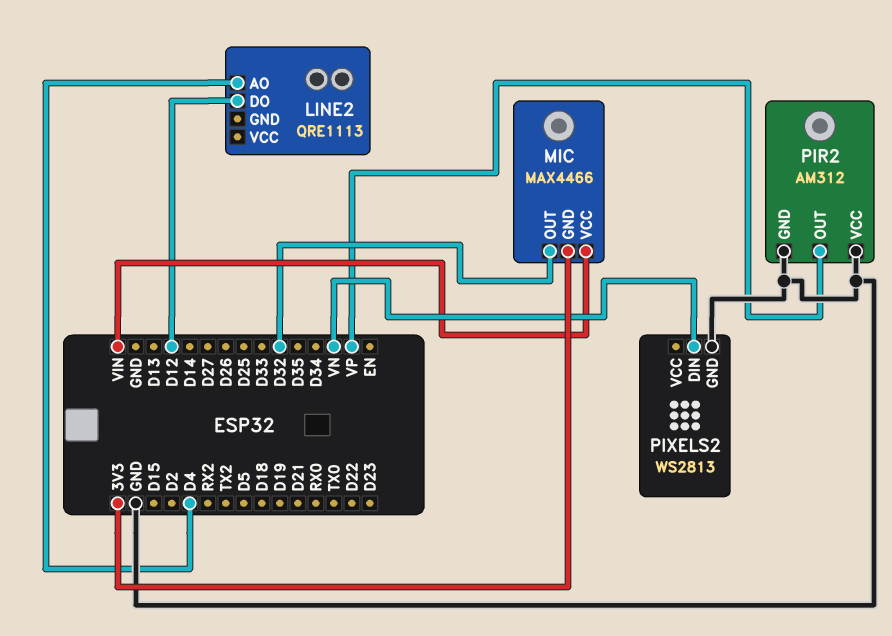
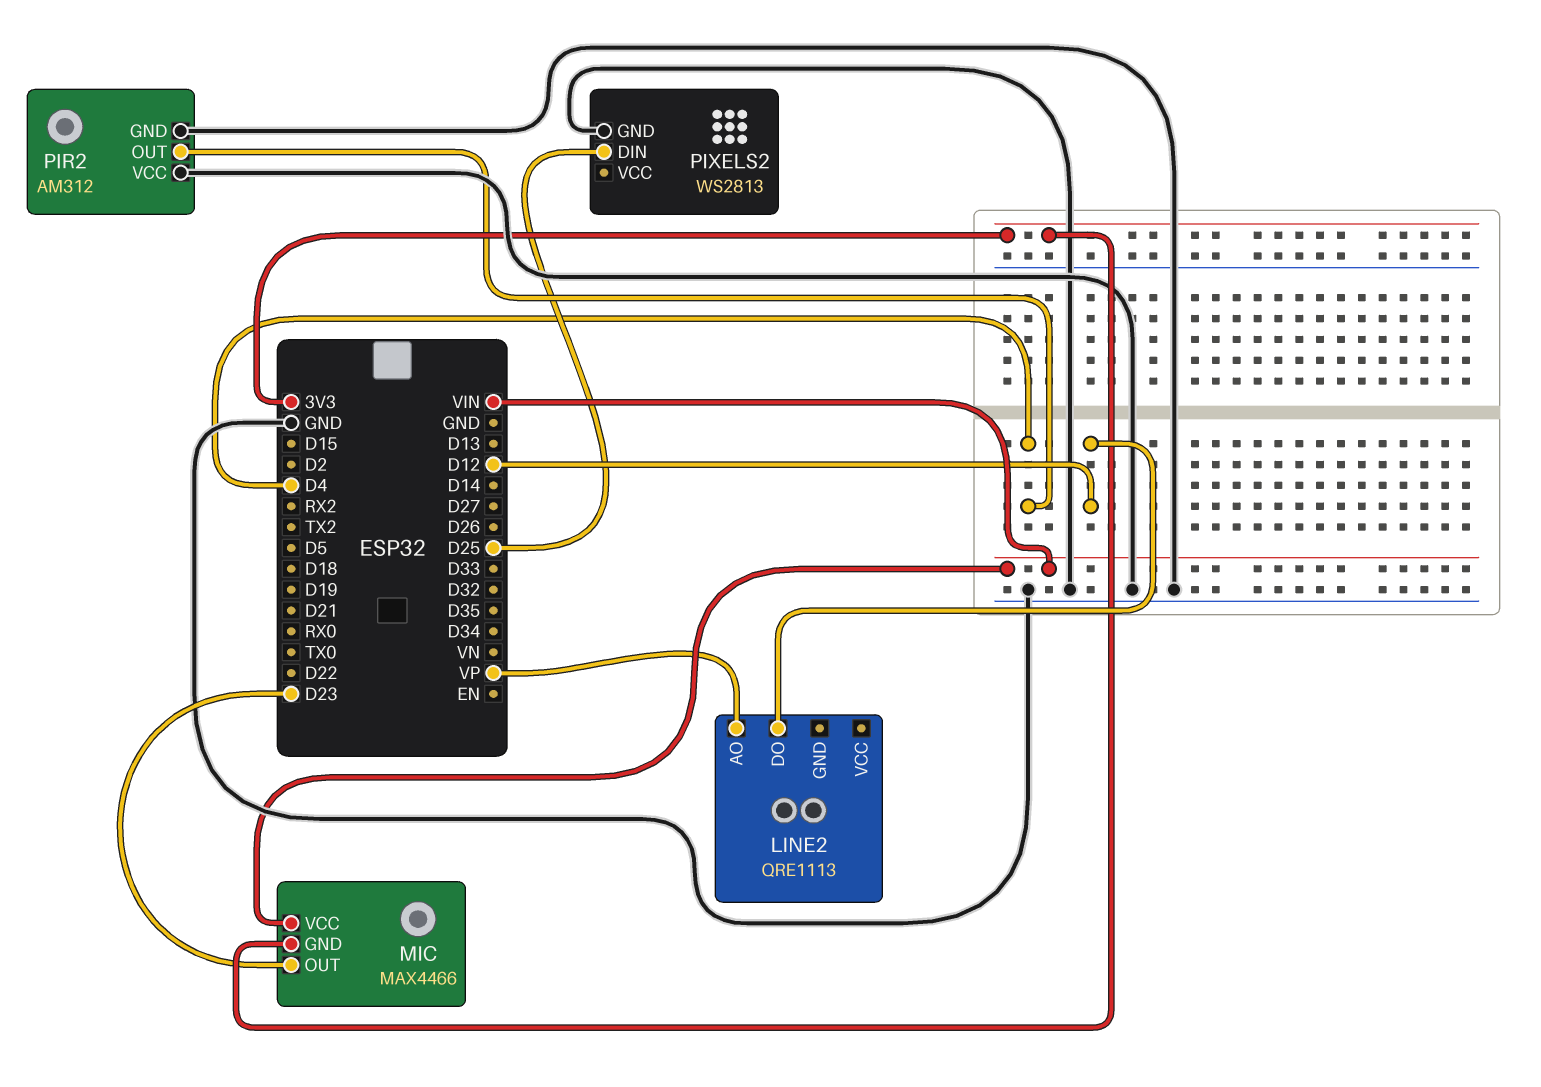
LINE2 pin AO: D4 -> VP
MIC pin OUT: D32 -> D23
PIR2 pin OUT: VP -> D4
PIXELS2 pin DIN: VN -> D25

